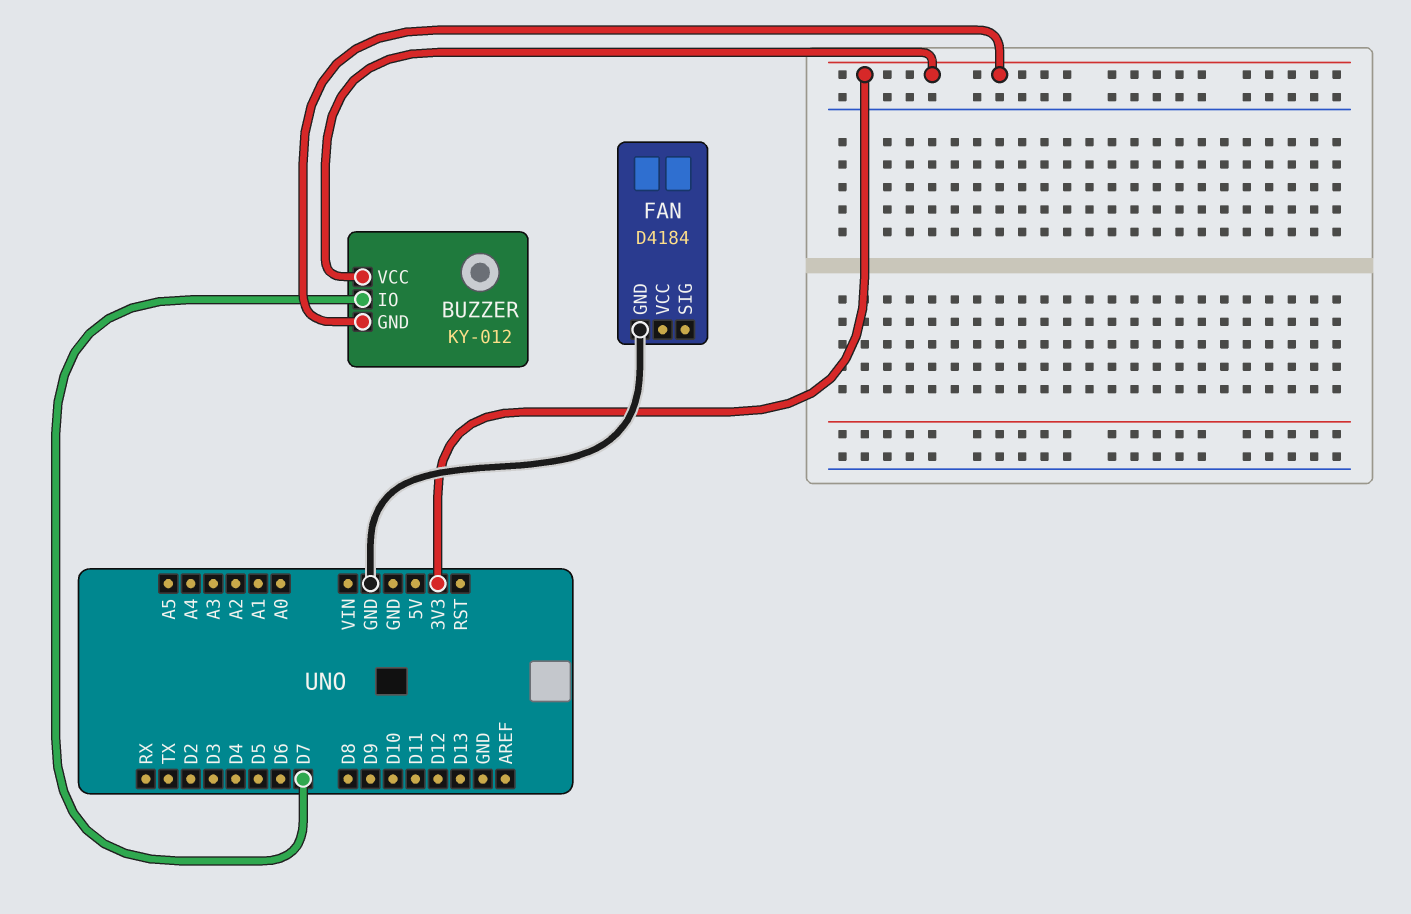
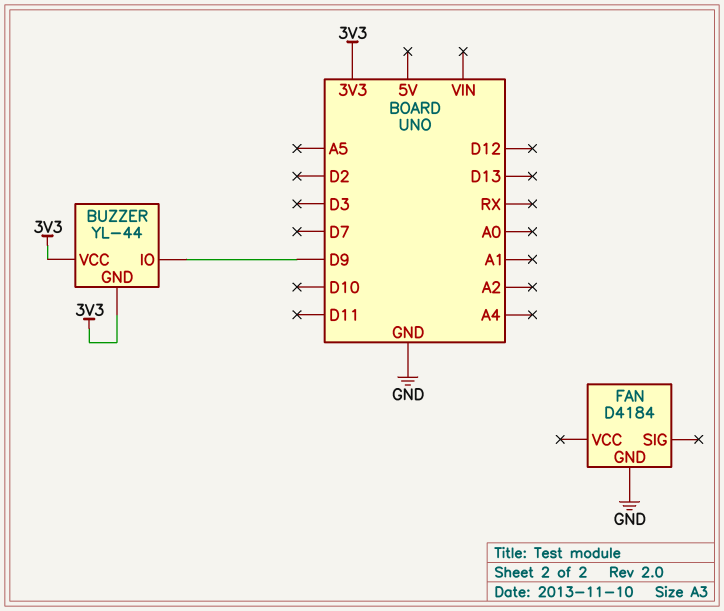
BUZZER: KY-012 -> YL-44
BUZZER pin IO: D7 -> D9

